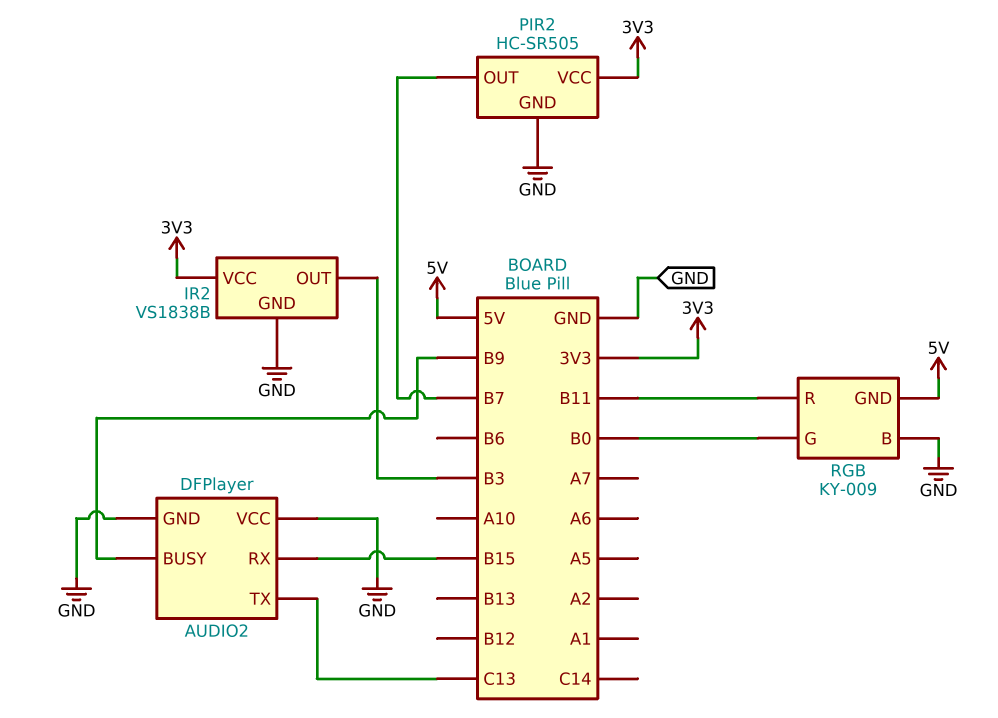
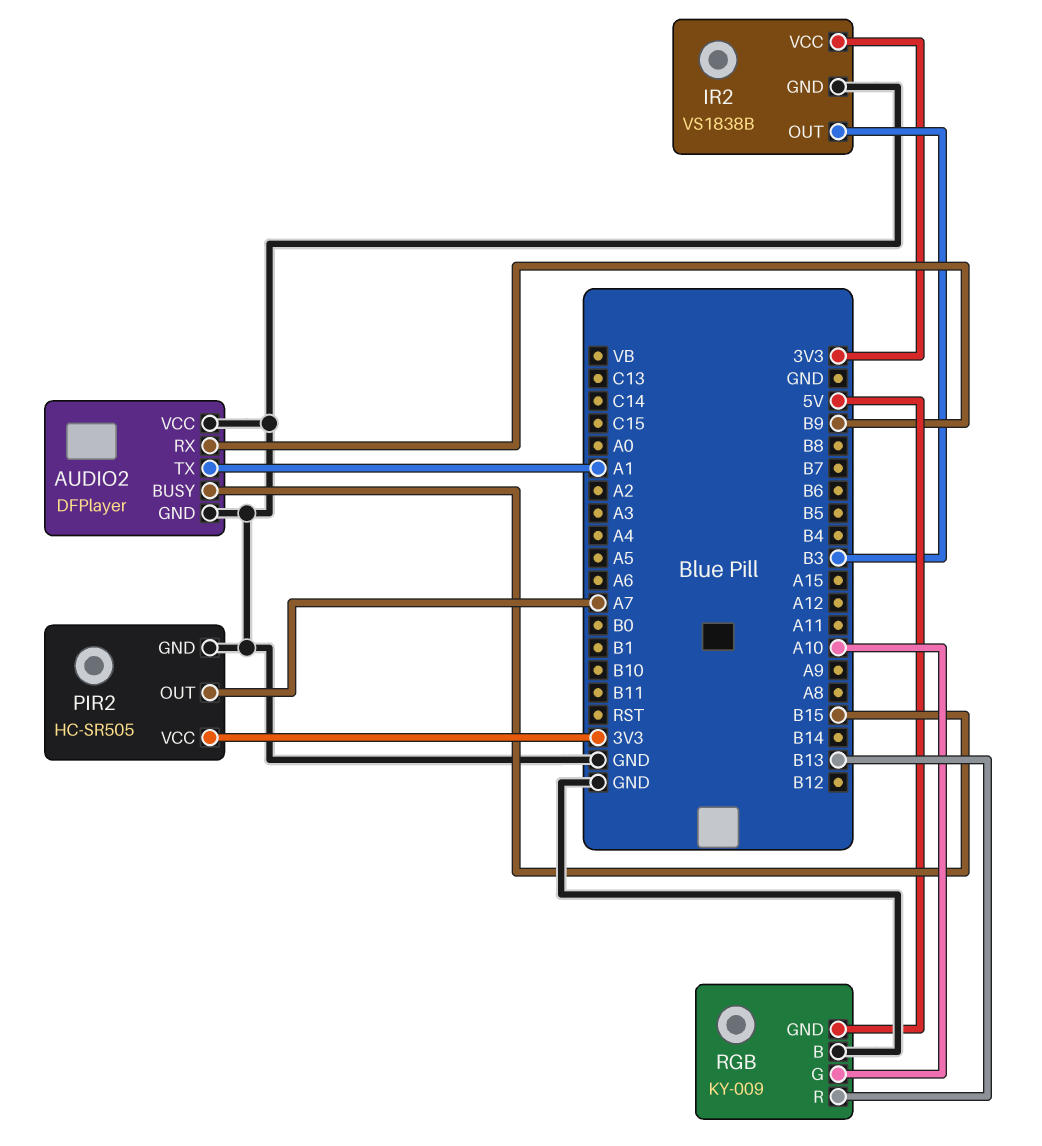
AUDIO2 pin BUSY: B9 -> B15
AUDIO2 pin RX: B15 -> B9
AUDIO2 pin TX: C13 -> A1
PIR2 pin OUT: B7 -> A7
RGB pin G: B0 -> A10
RGB pin R: B11 -> B13

